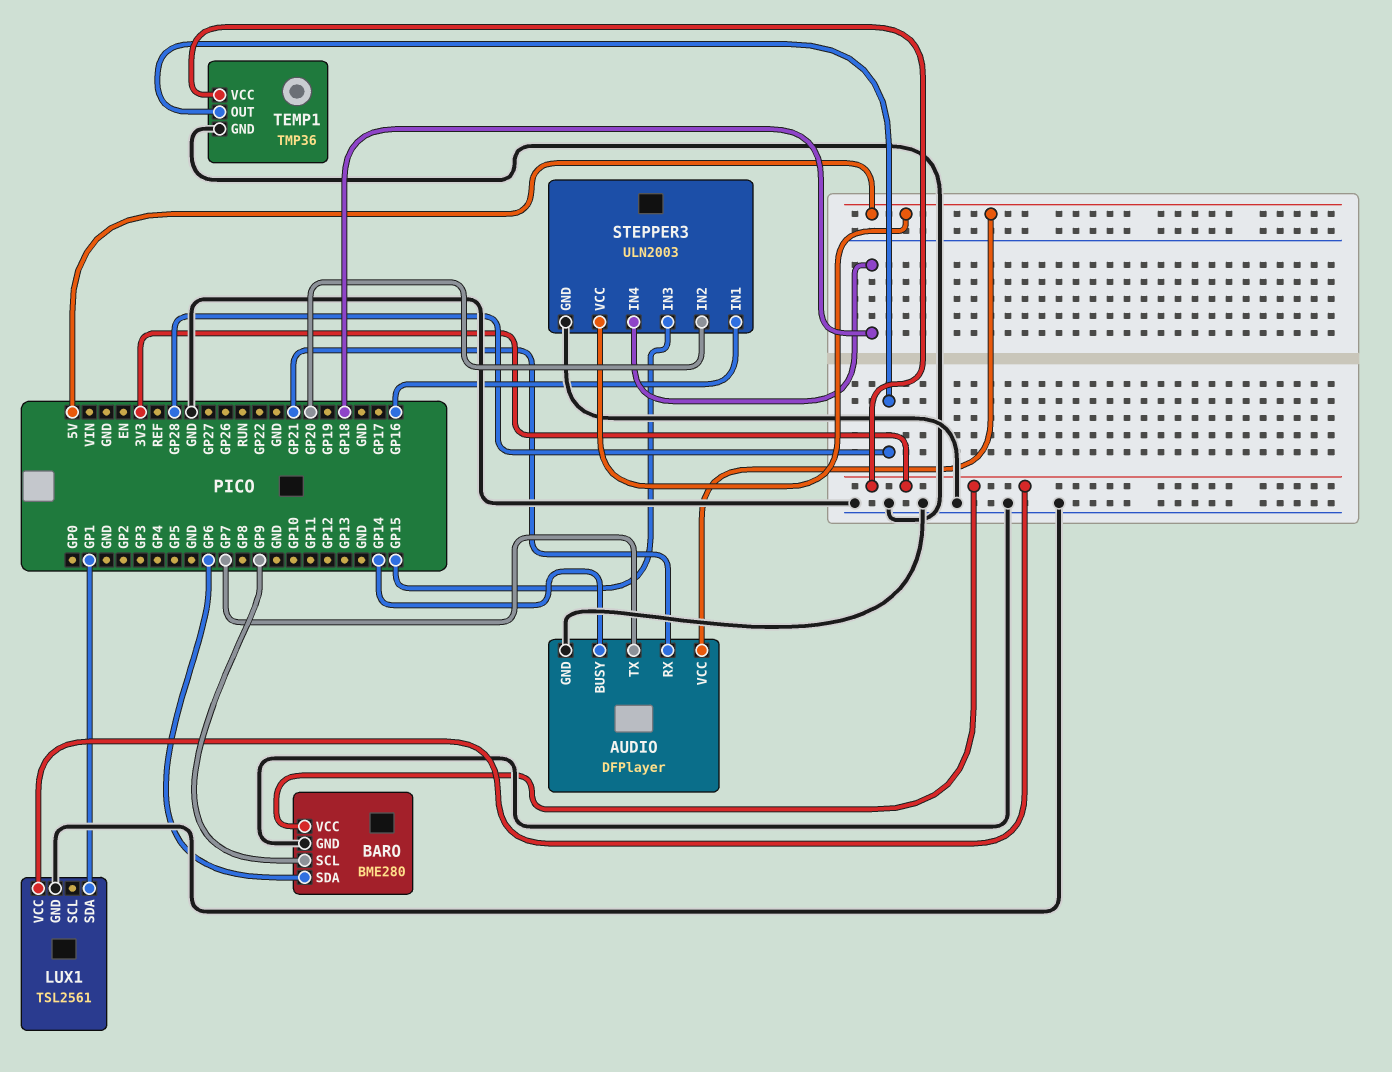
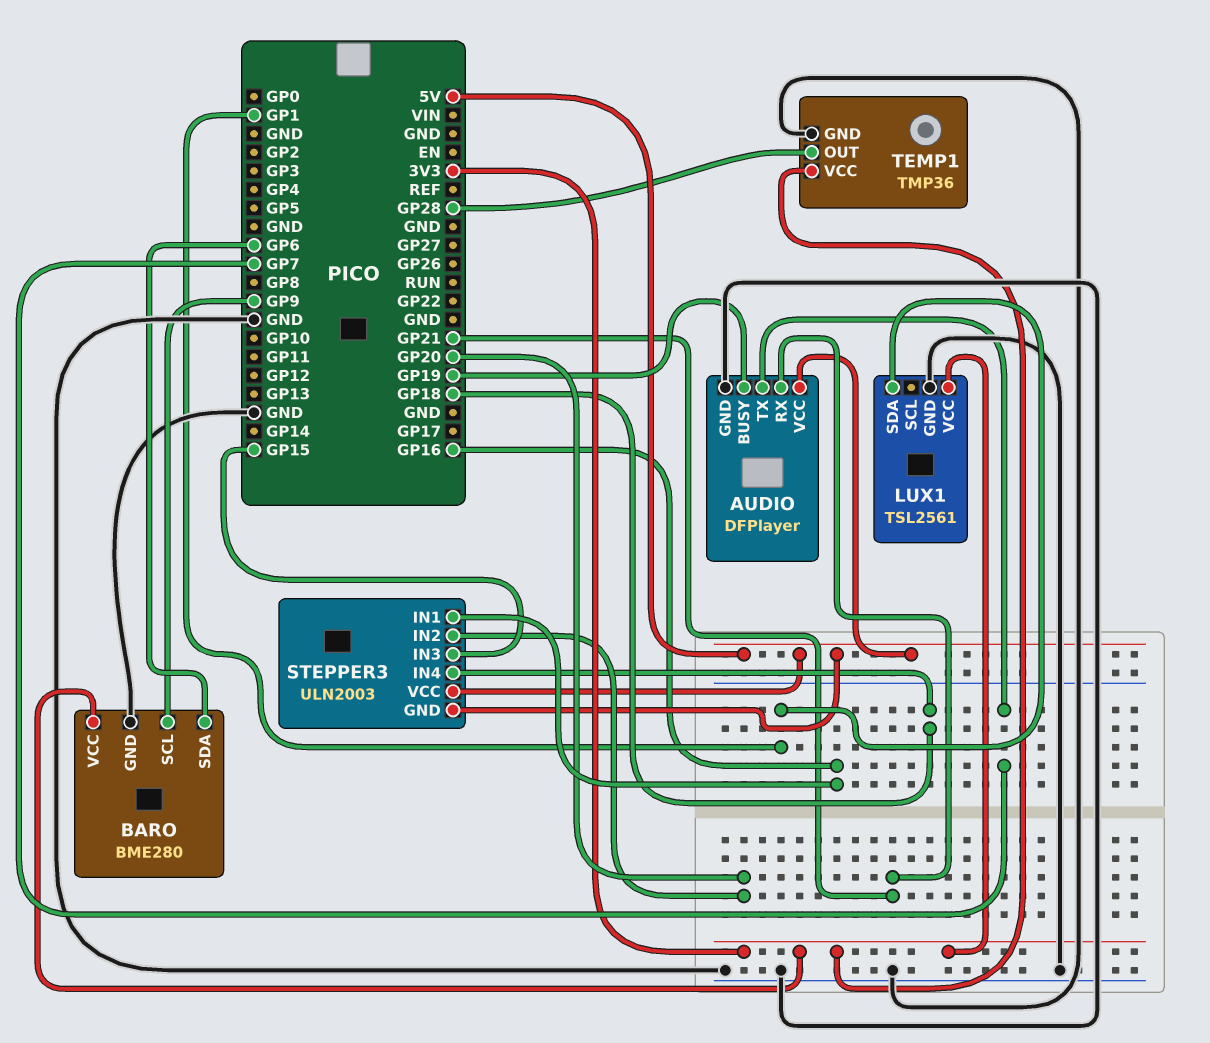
AUDIO pin BUSY: GP14 -> GP19
STEPPER3 pin GND: GND -> 5V

